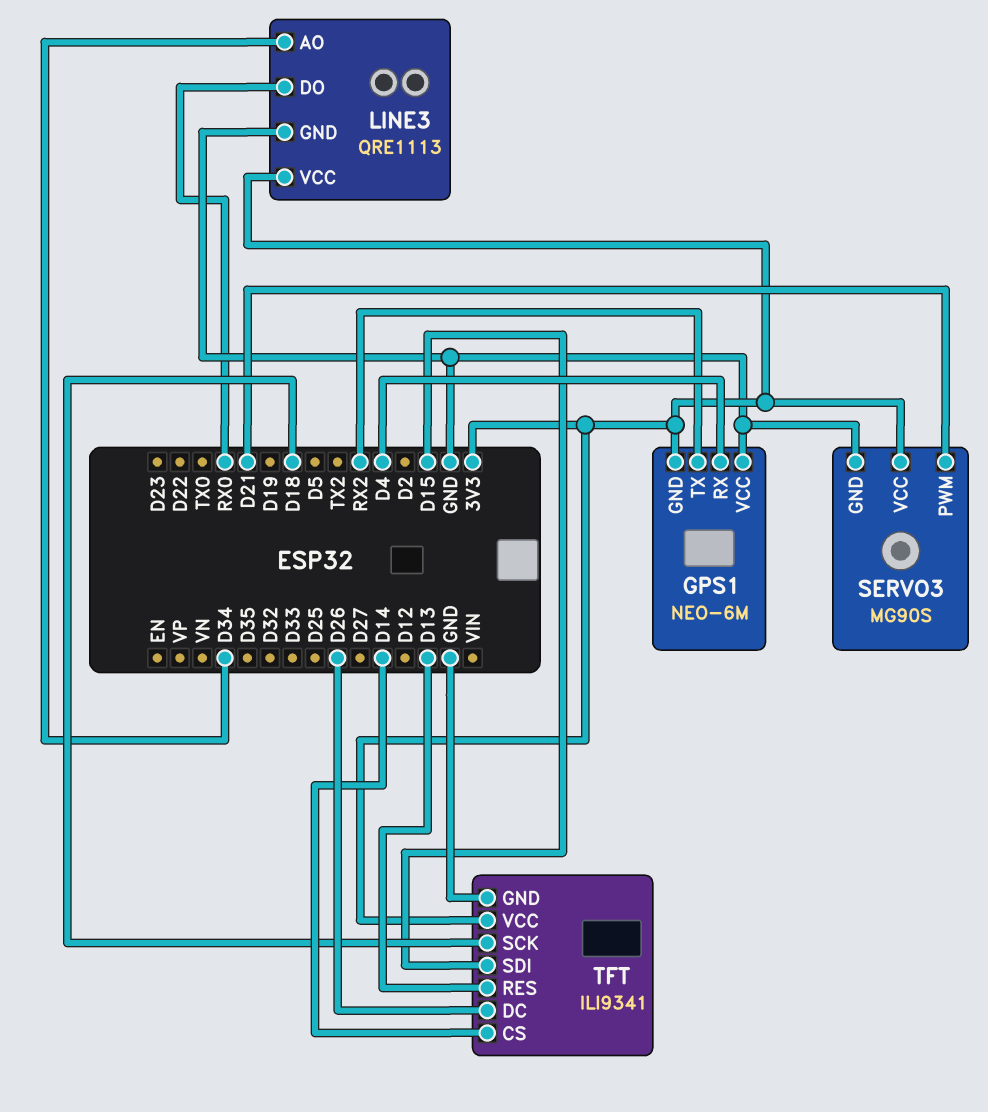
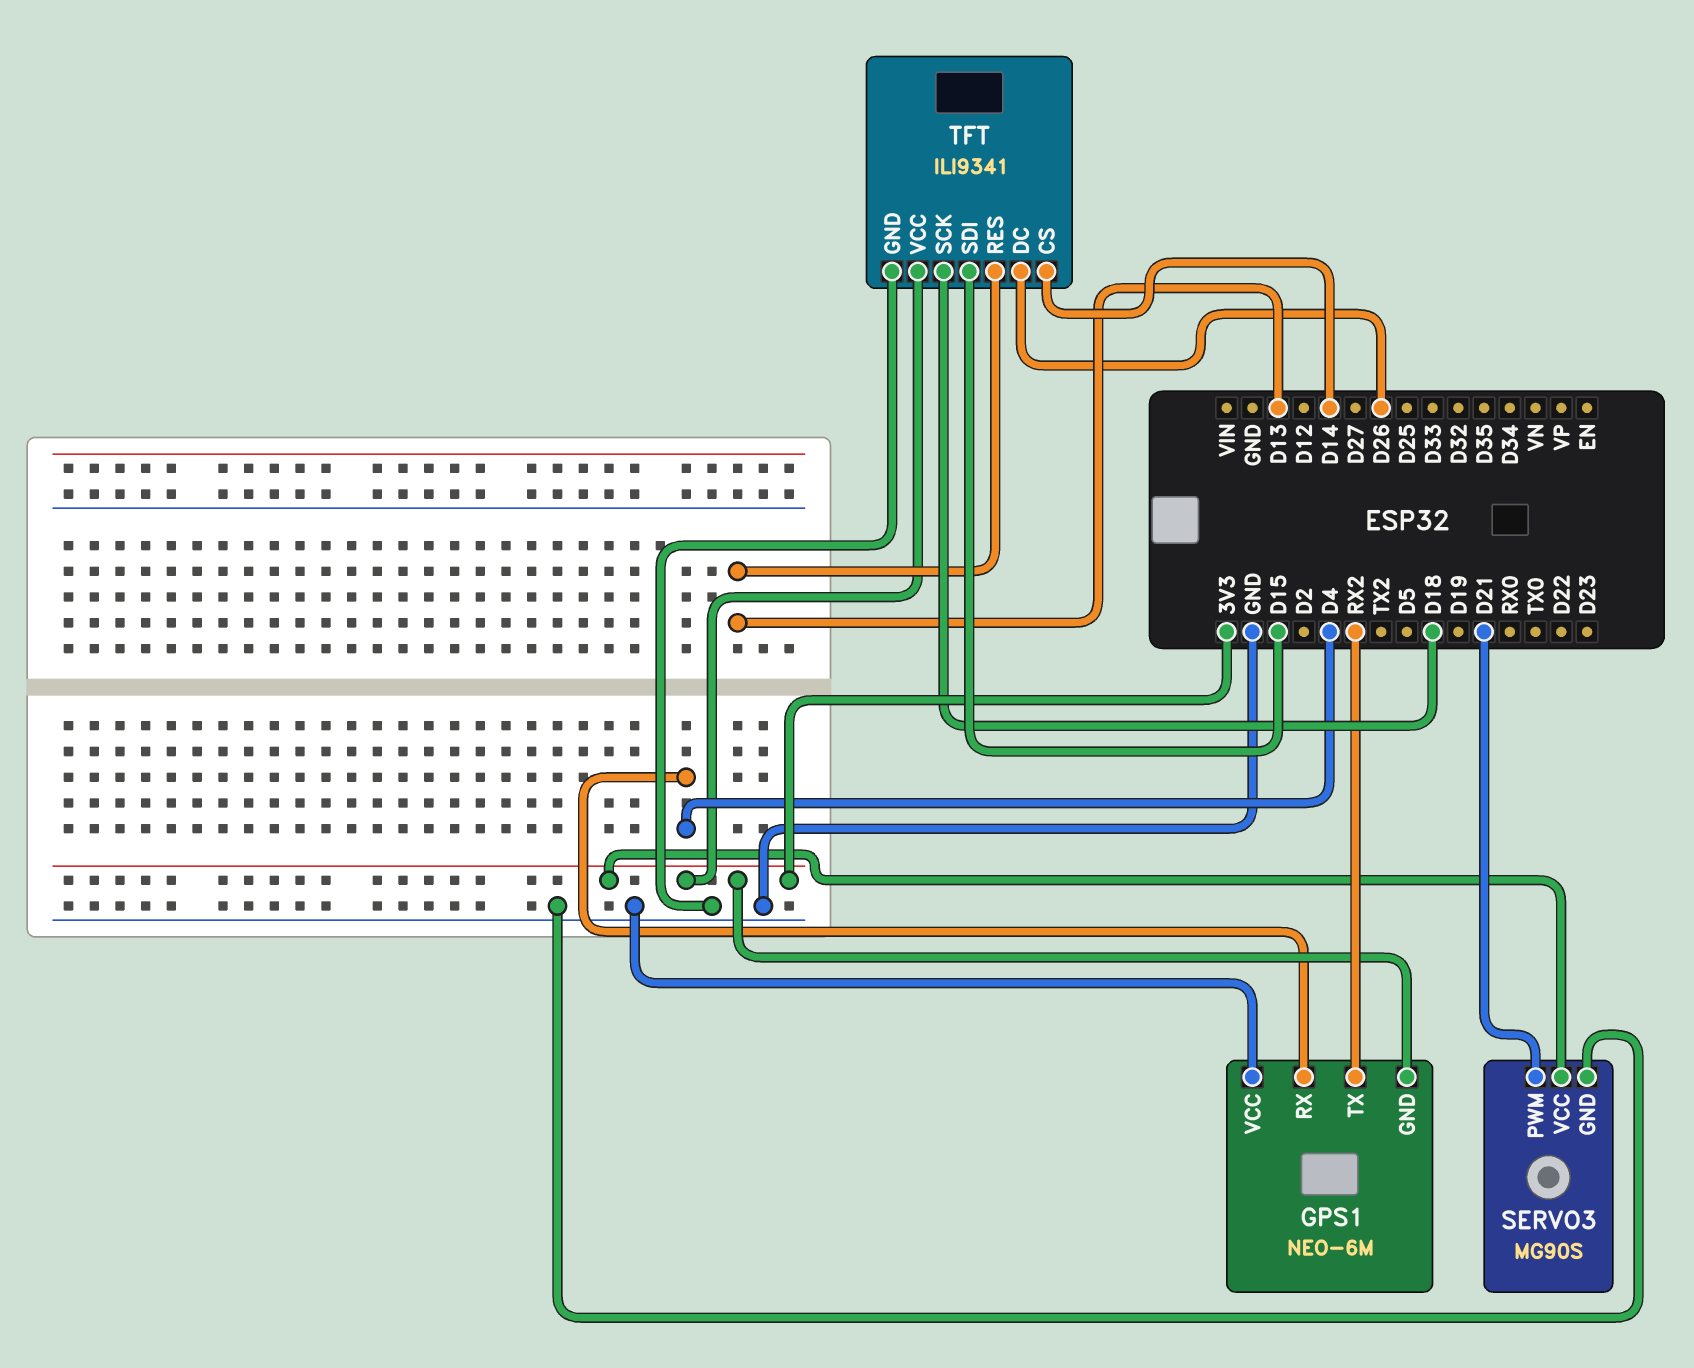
LINE3: QRE1113 -> none
LINE3 pin AO: D34 -> none
LINE3 pin DO: RX0 -> none
LINE3 pin GND: GND -> none
LINE3 pin VCC: 3V3 -> none

